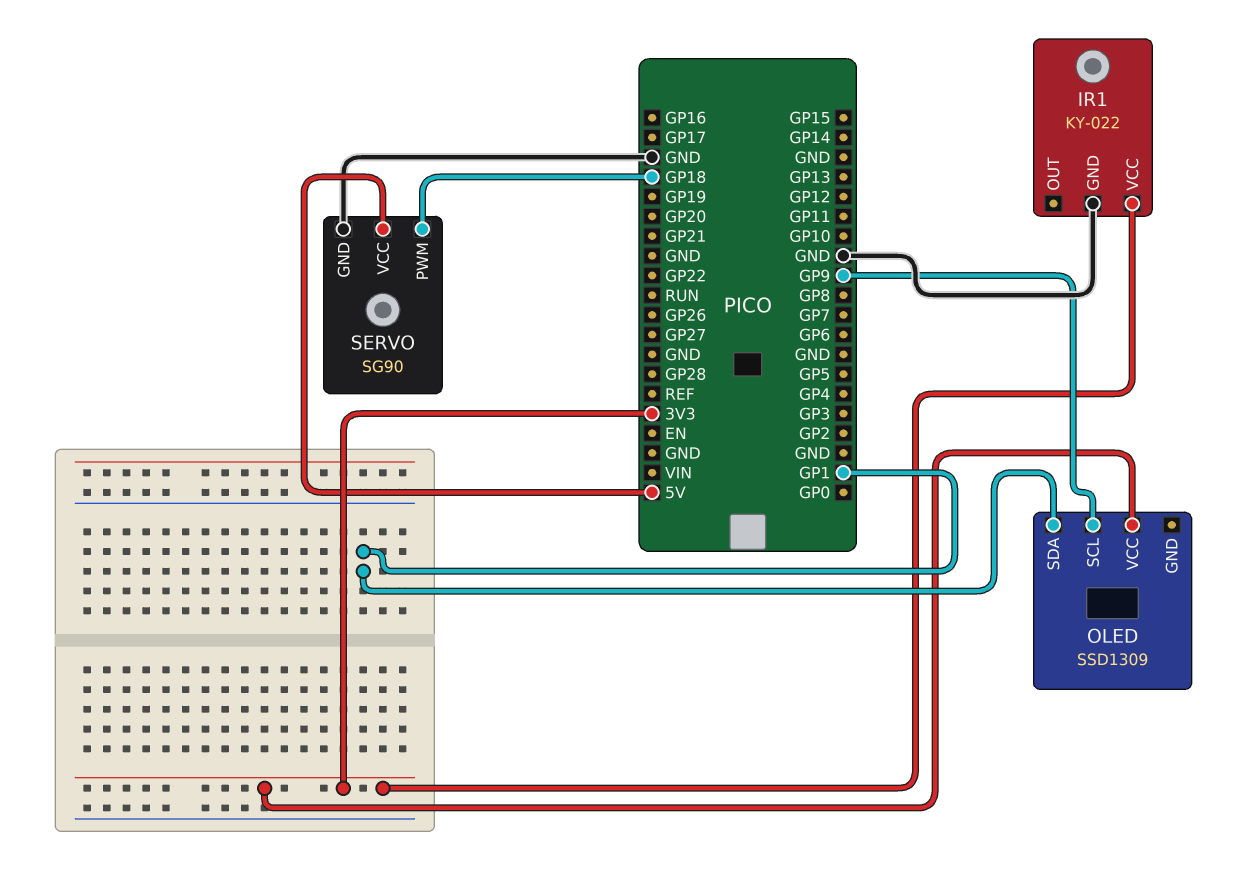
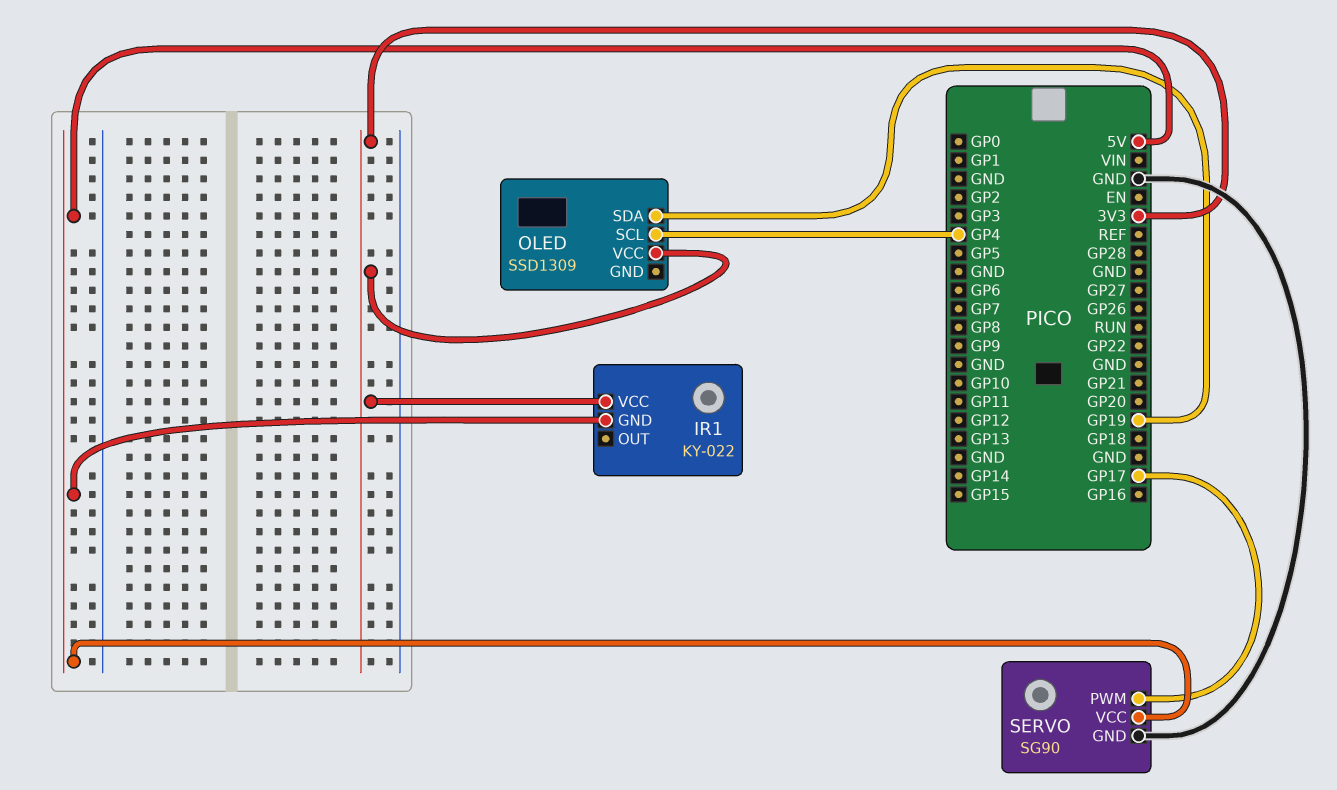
IR1 pin GND: GND -> 5V
OLED pin SCL: GP9 -> GP4
OLED pin SDA: GP1 -> GP19
SERVO pin PWM: GP18 -> GP17

